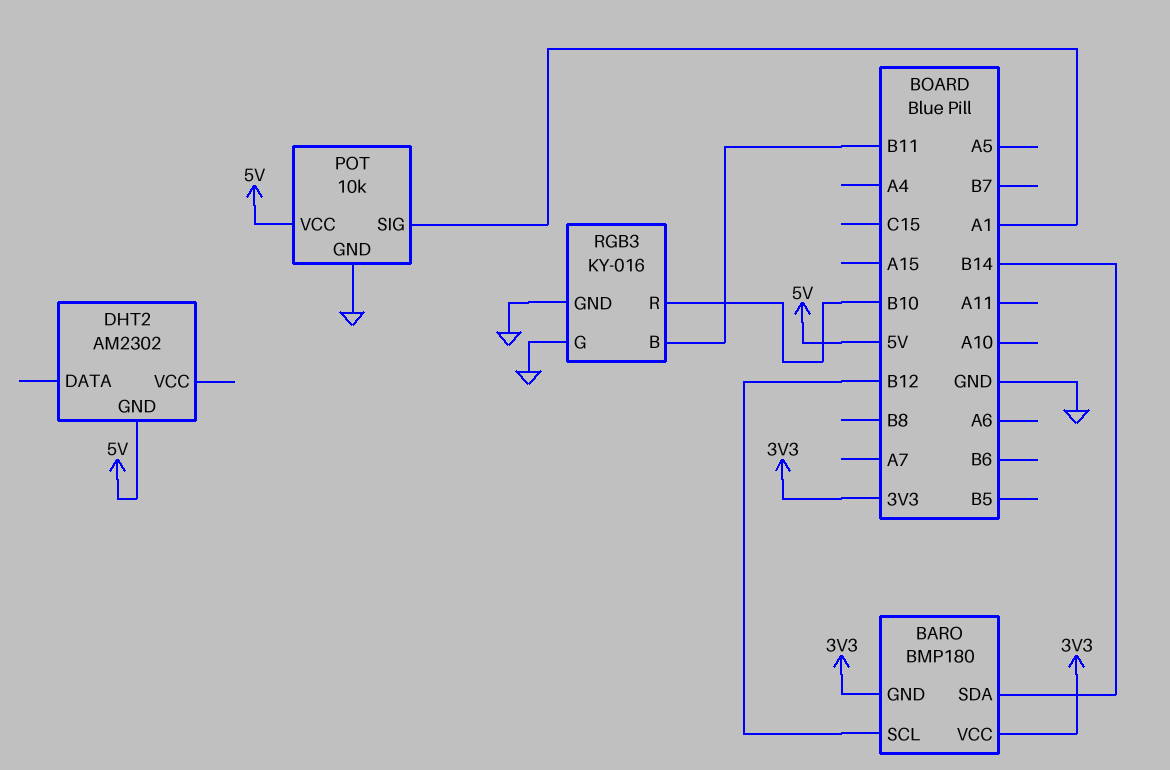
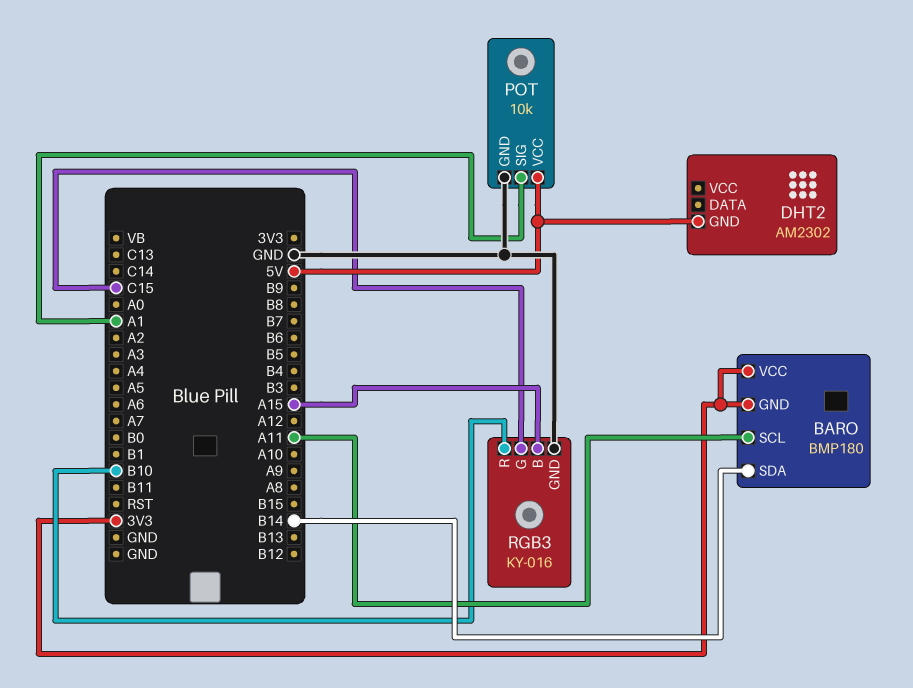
BARO pin SCL: B12 -> A11
RGB3 pin B: B11 -> A15
RGB3 pin G: GND -> C15

